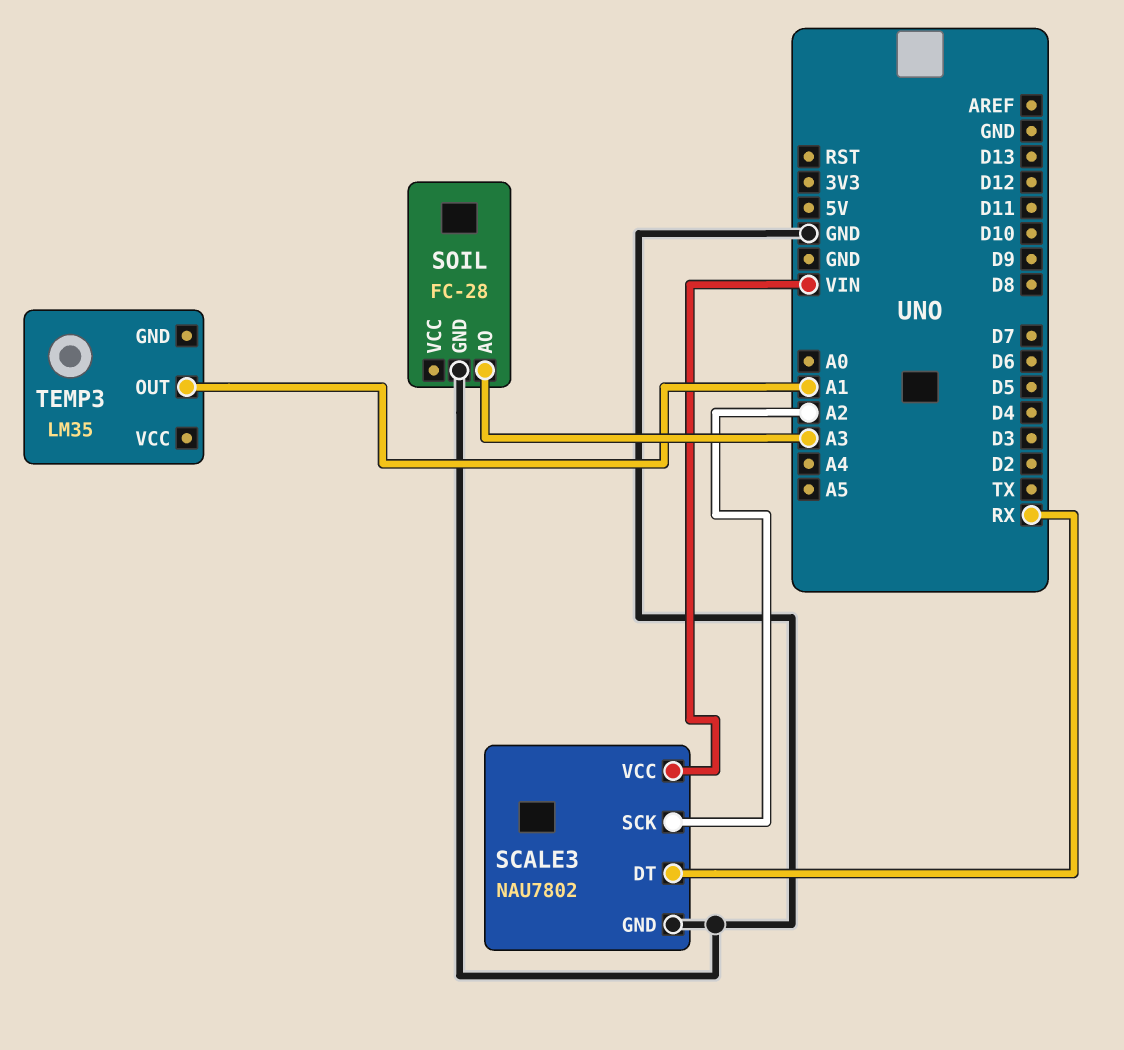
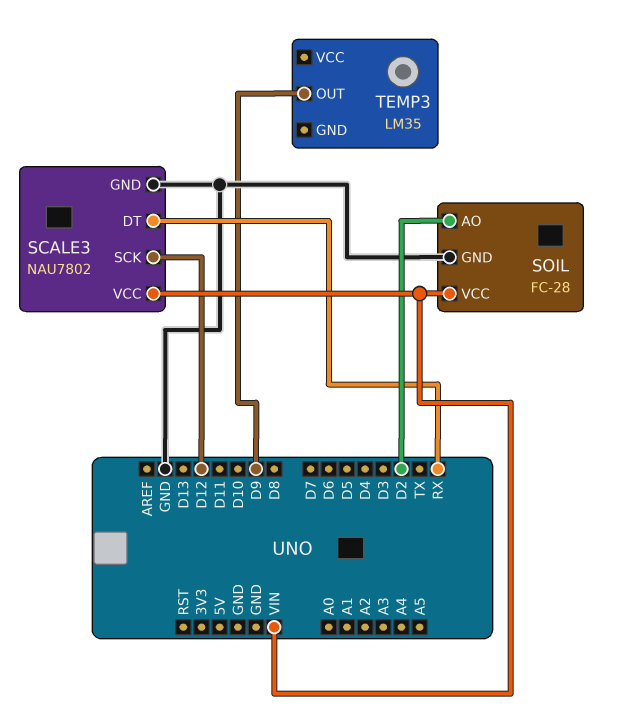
SCALE3 pin SCK: A2 -> D12
SOIL pin AO: A3 -> D2
SOIL pin VCC: none -> VIN
TEMP3 pin OUT: A1 -> D9

